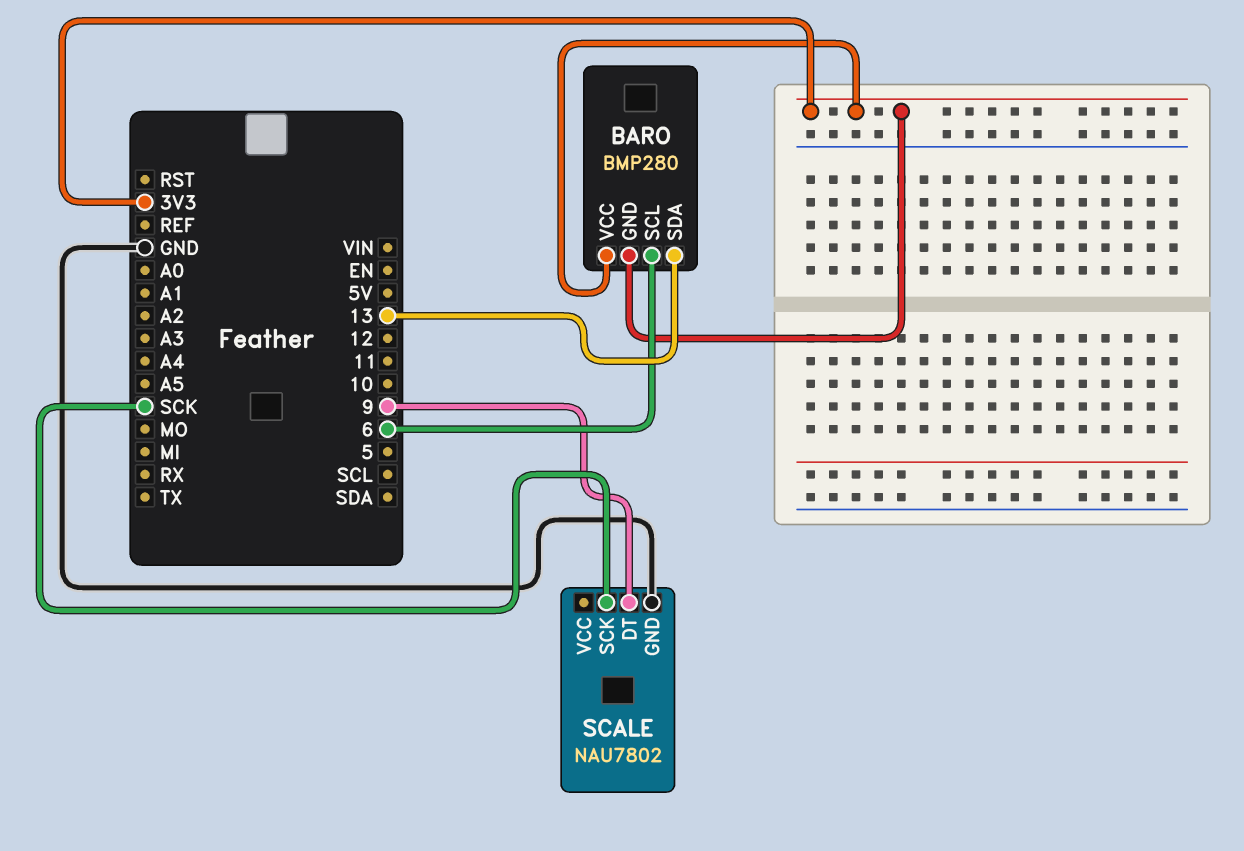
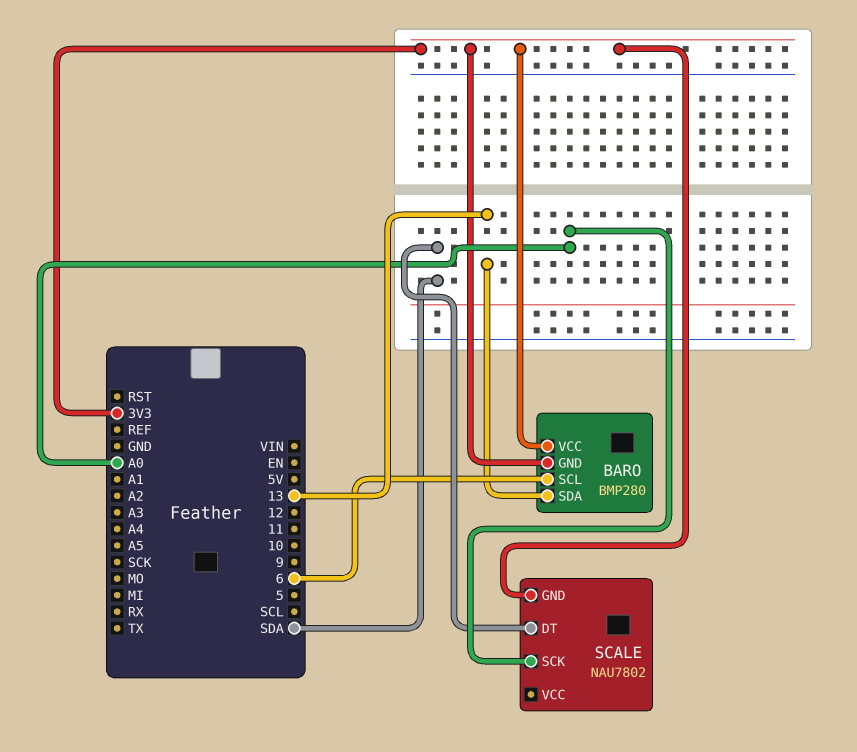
SCALE pin DT: 9 -> SDA
SCALE pin GND: GND -> 3V3
SCALE pin SCK: SCK -> A0

